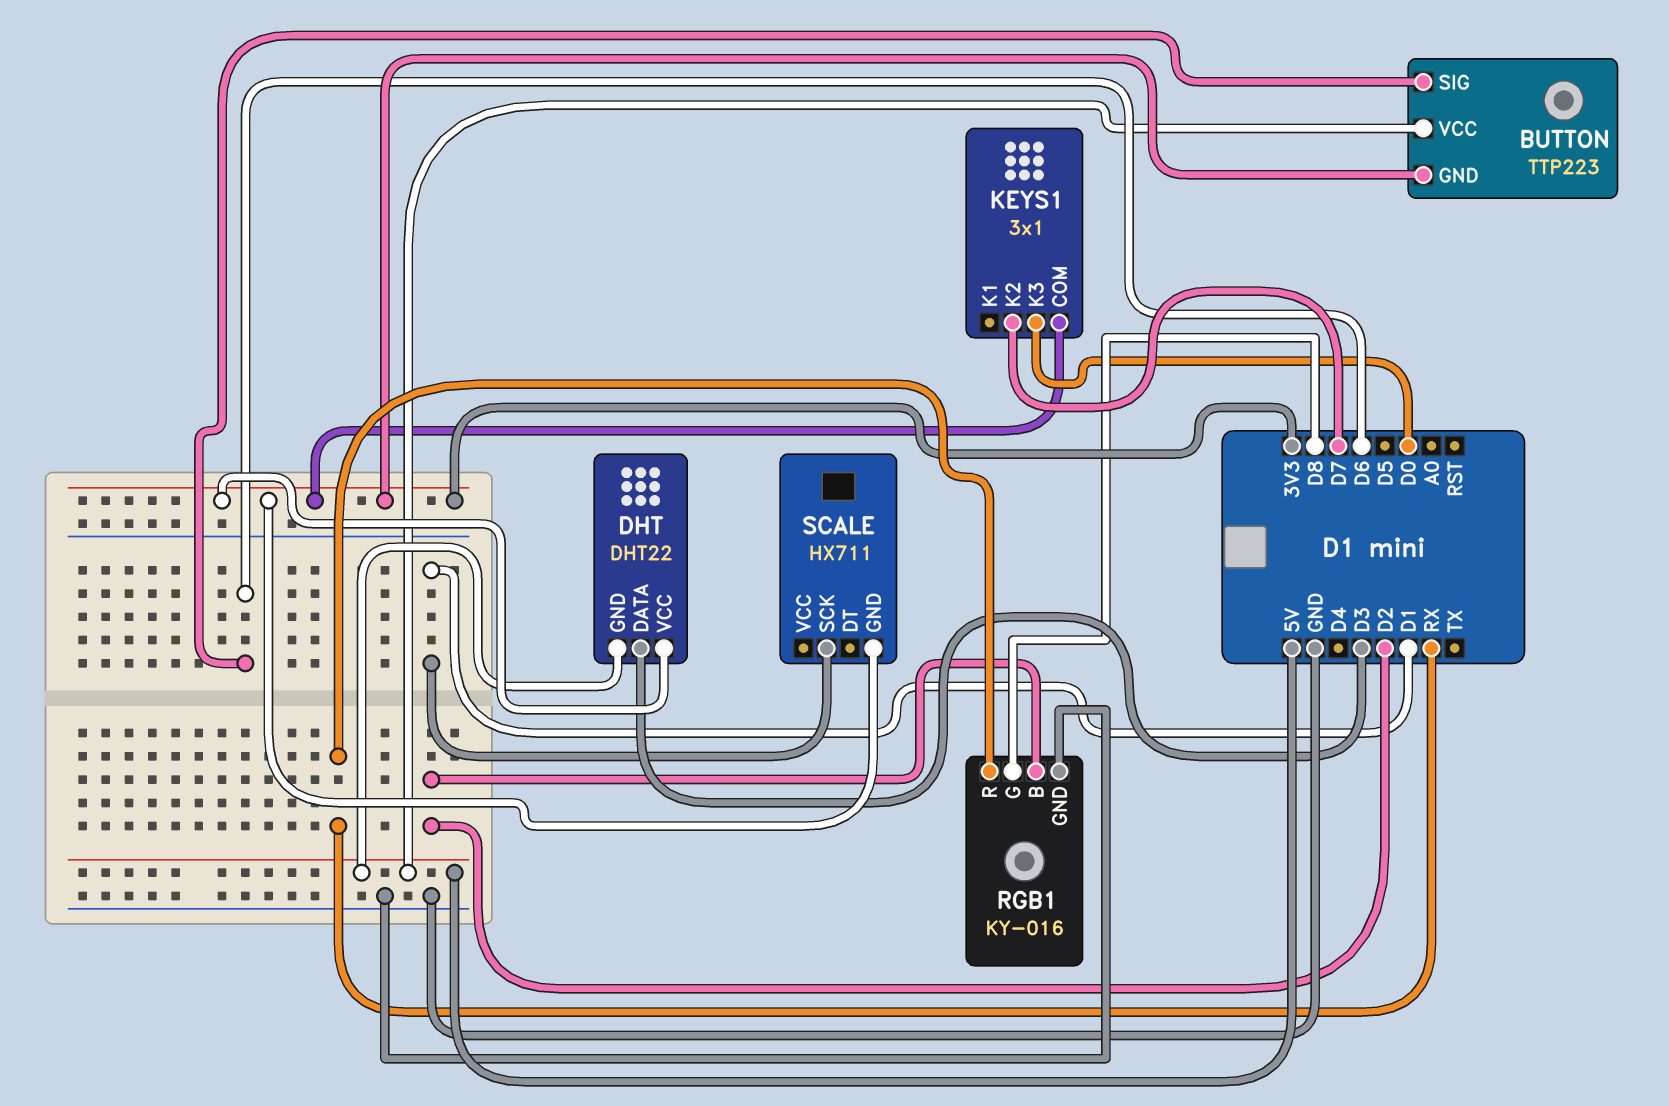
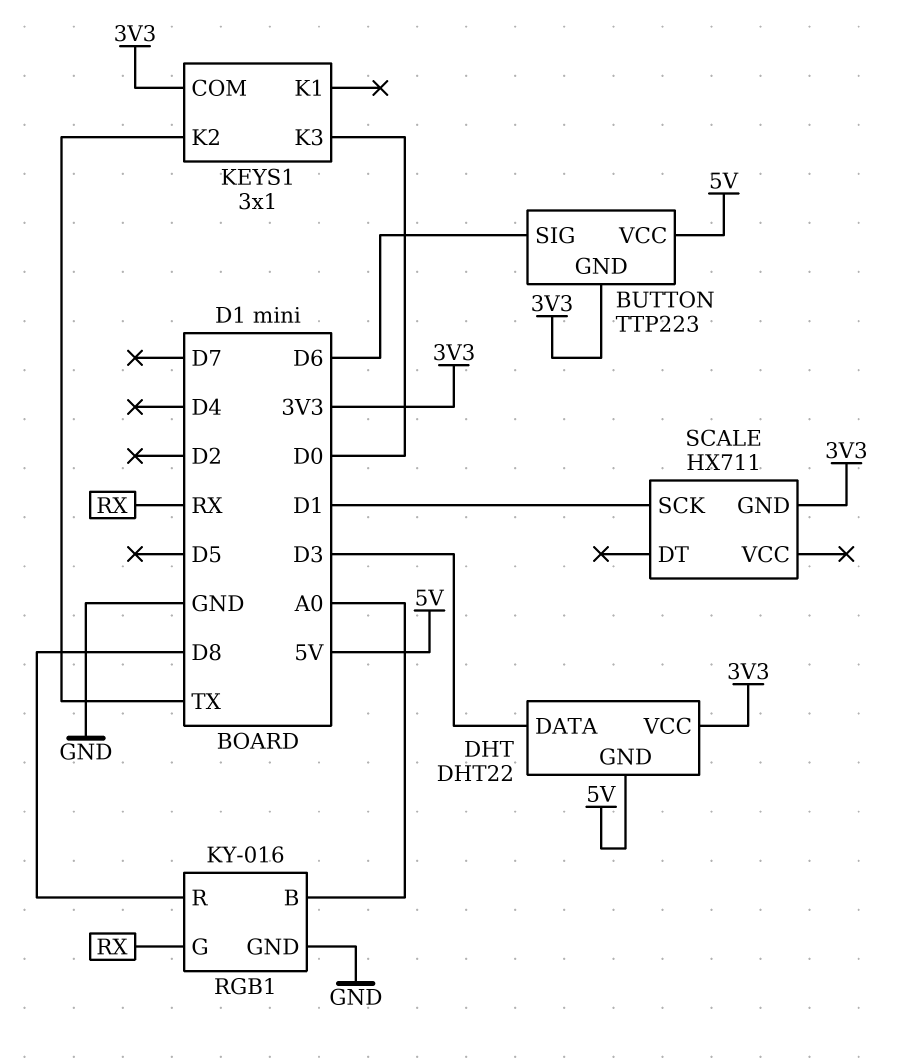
KEYS1 pin K2: D7 -> TX
RGB1 pin B: D2 -> A0
RGB1 pin G: D8 -> RX
RGB1 pin R: RX -> D8

